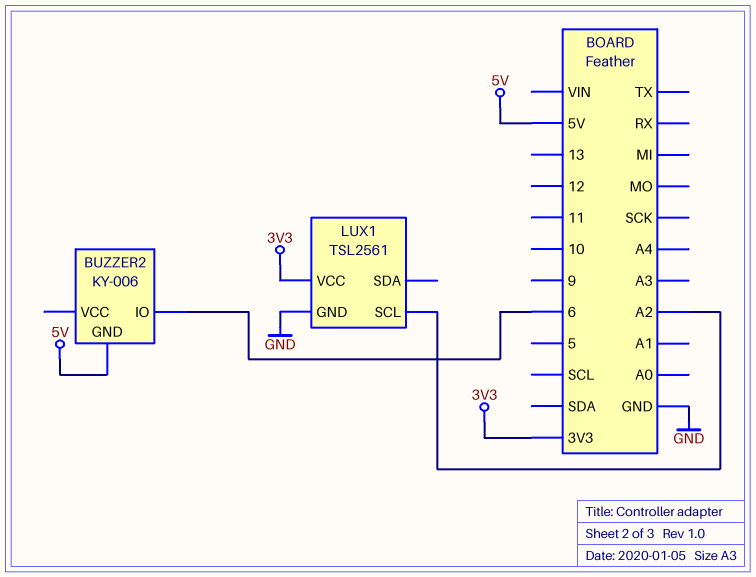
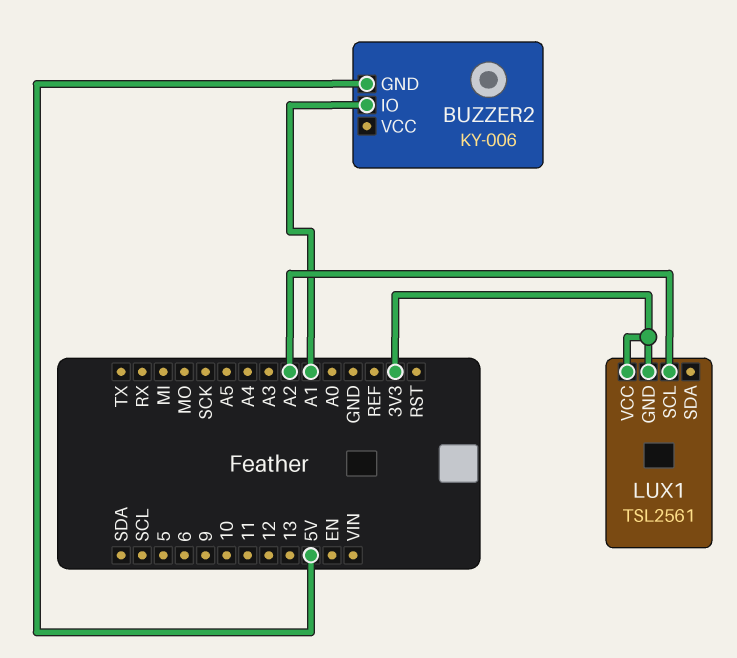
BUZZER2 pin IO: 6 -> A1
LUX1 pin GND: GND -> 3V3

